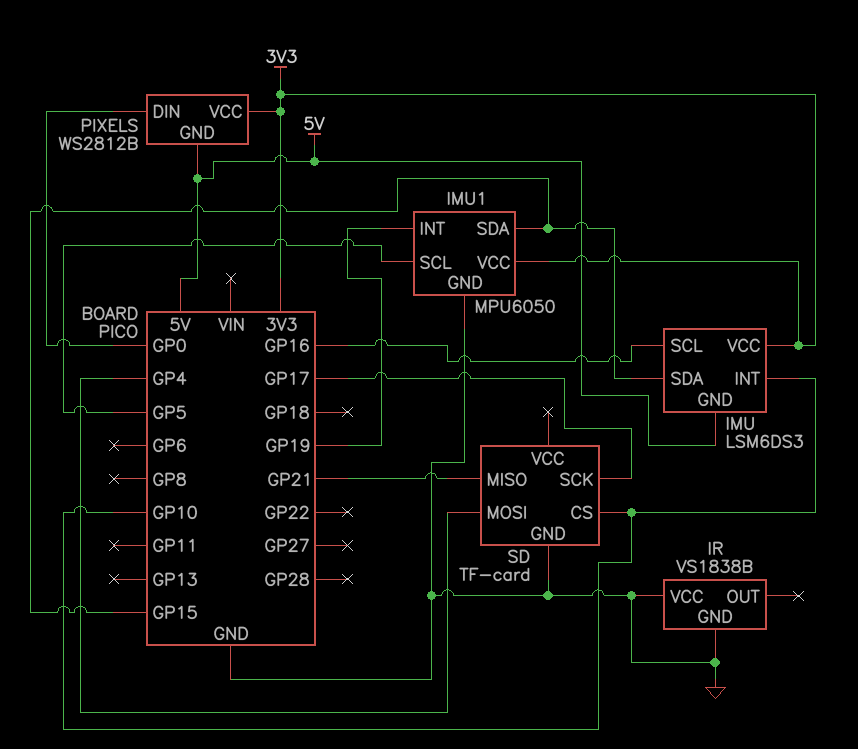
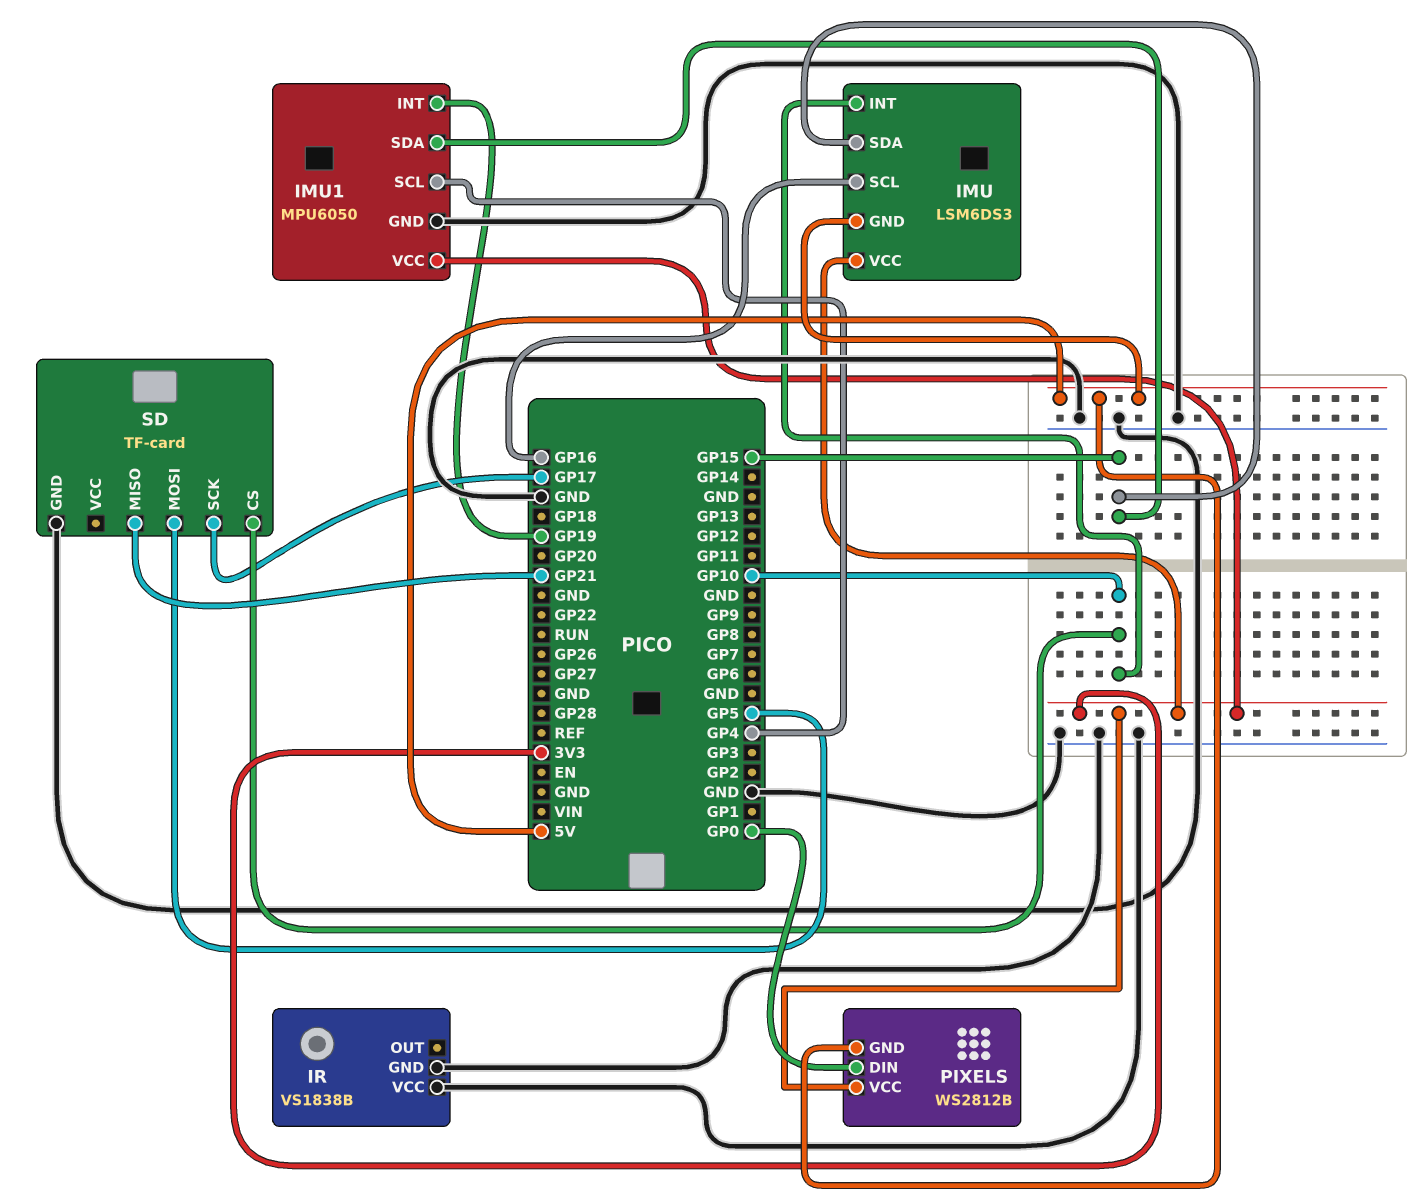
IMU1 pin SCL: GP5 -> GP4
SD pin MOSI: GP4 -> GP5

